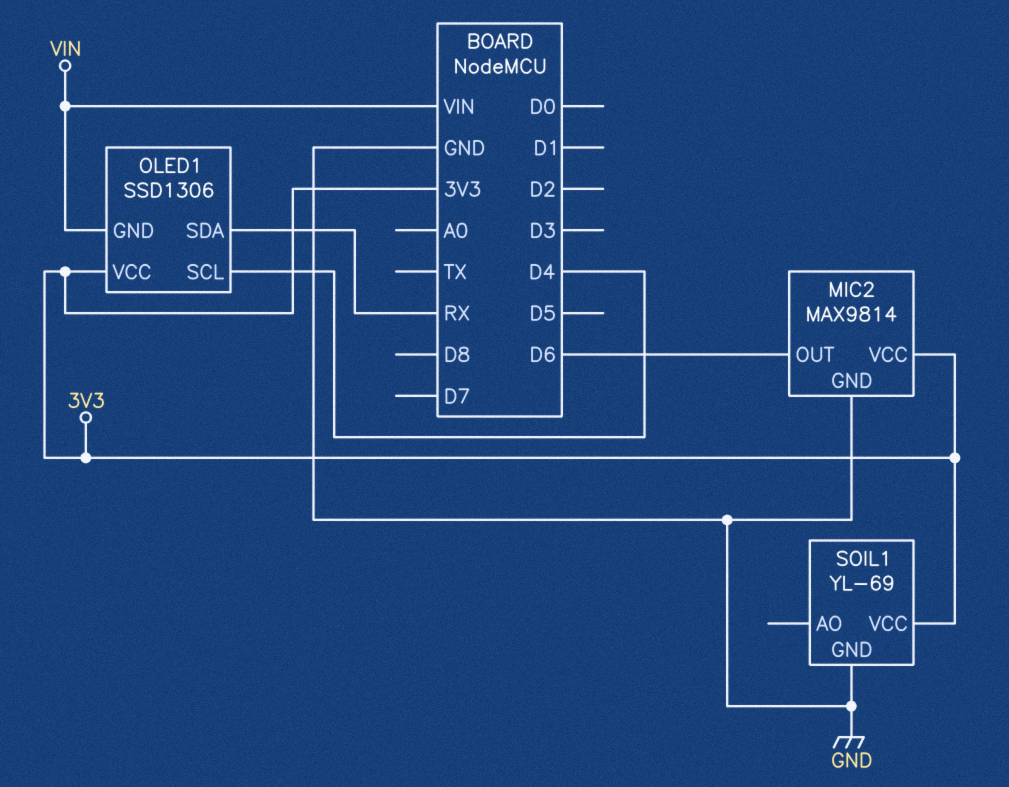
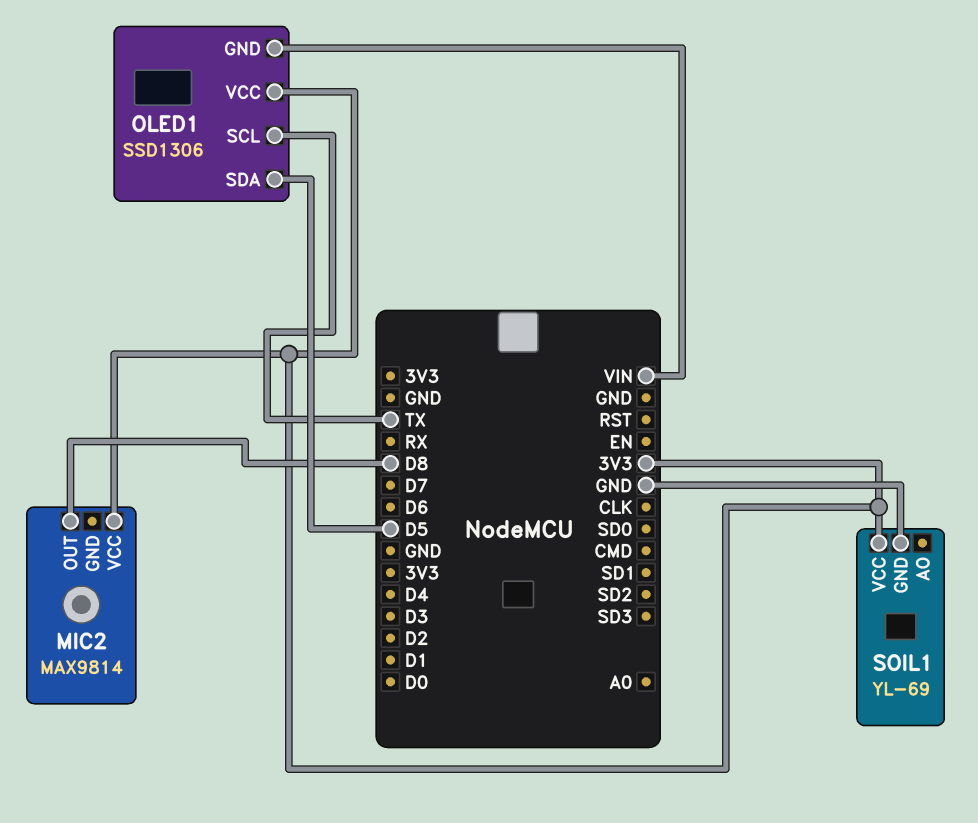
MIC2 pin GND: GND -> none
MIC2 pin OUT: D6 -> D8
OLED1 pin SCL: D4 -> TX
OLED1 pin SDA: RX -> D5

